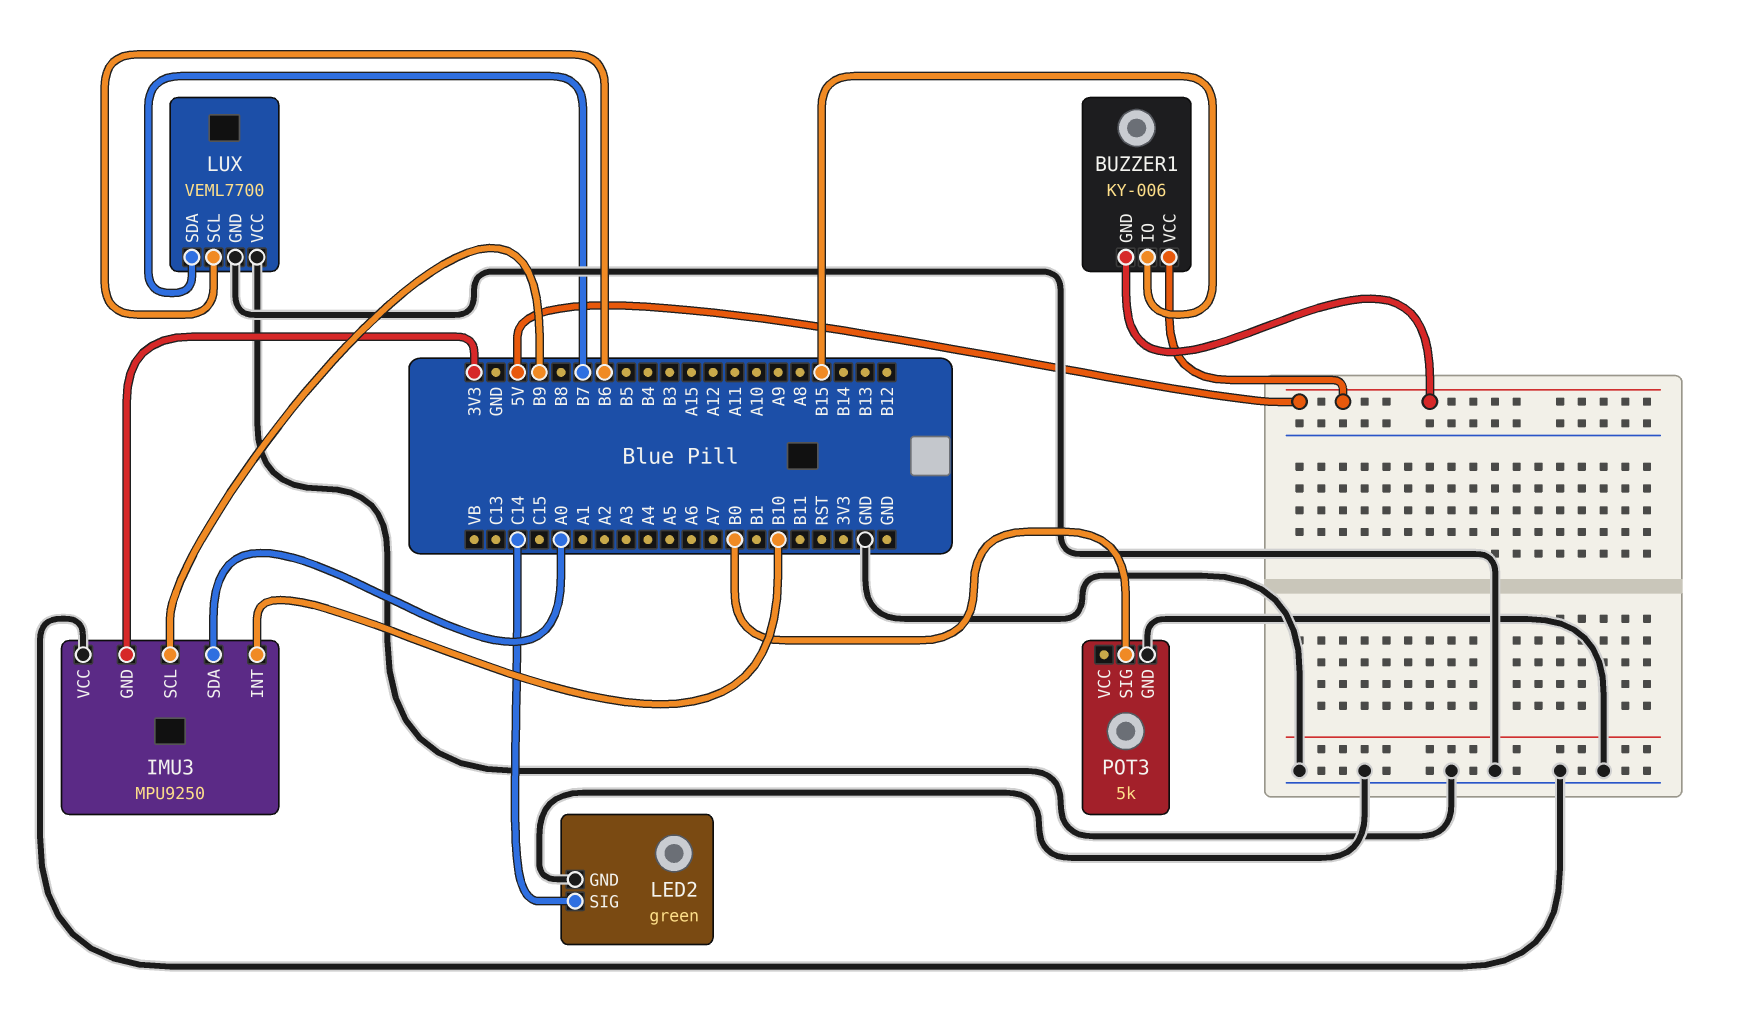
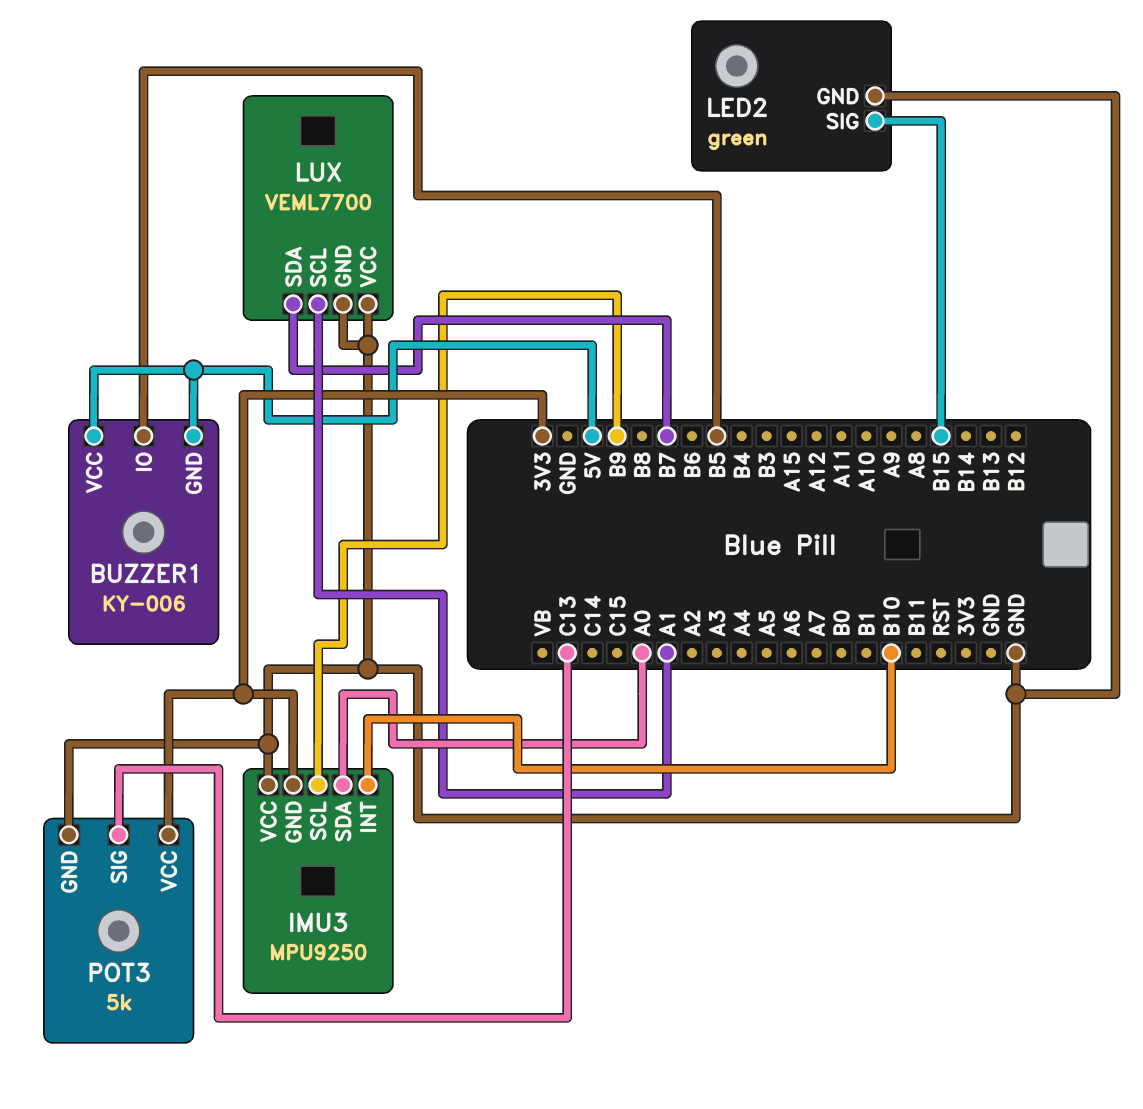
BUZZER1 pin IO: B15 -> B5
LED2 pin SIG: C14 -> B15
LUX pin SCL: B6 -> A1
POT3 pin SIG: B0 -> C13
POT3 pin VCC: none -> 3V3

